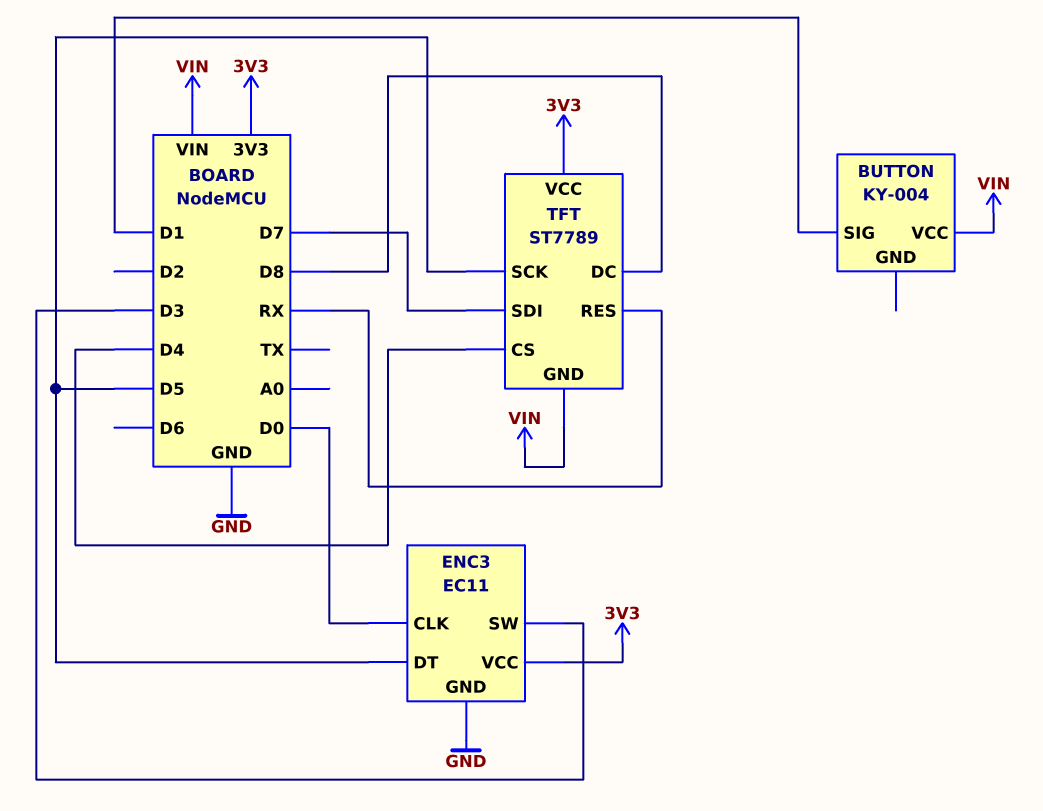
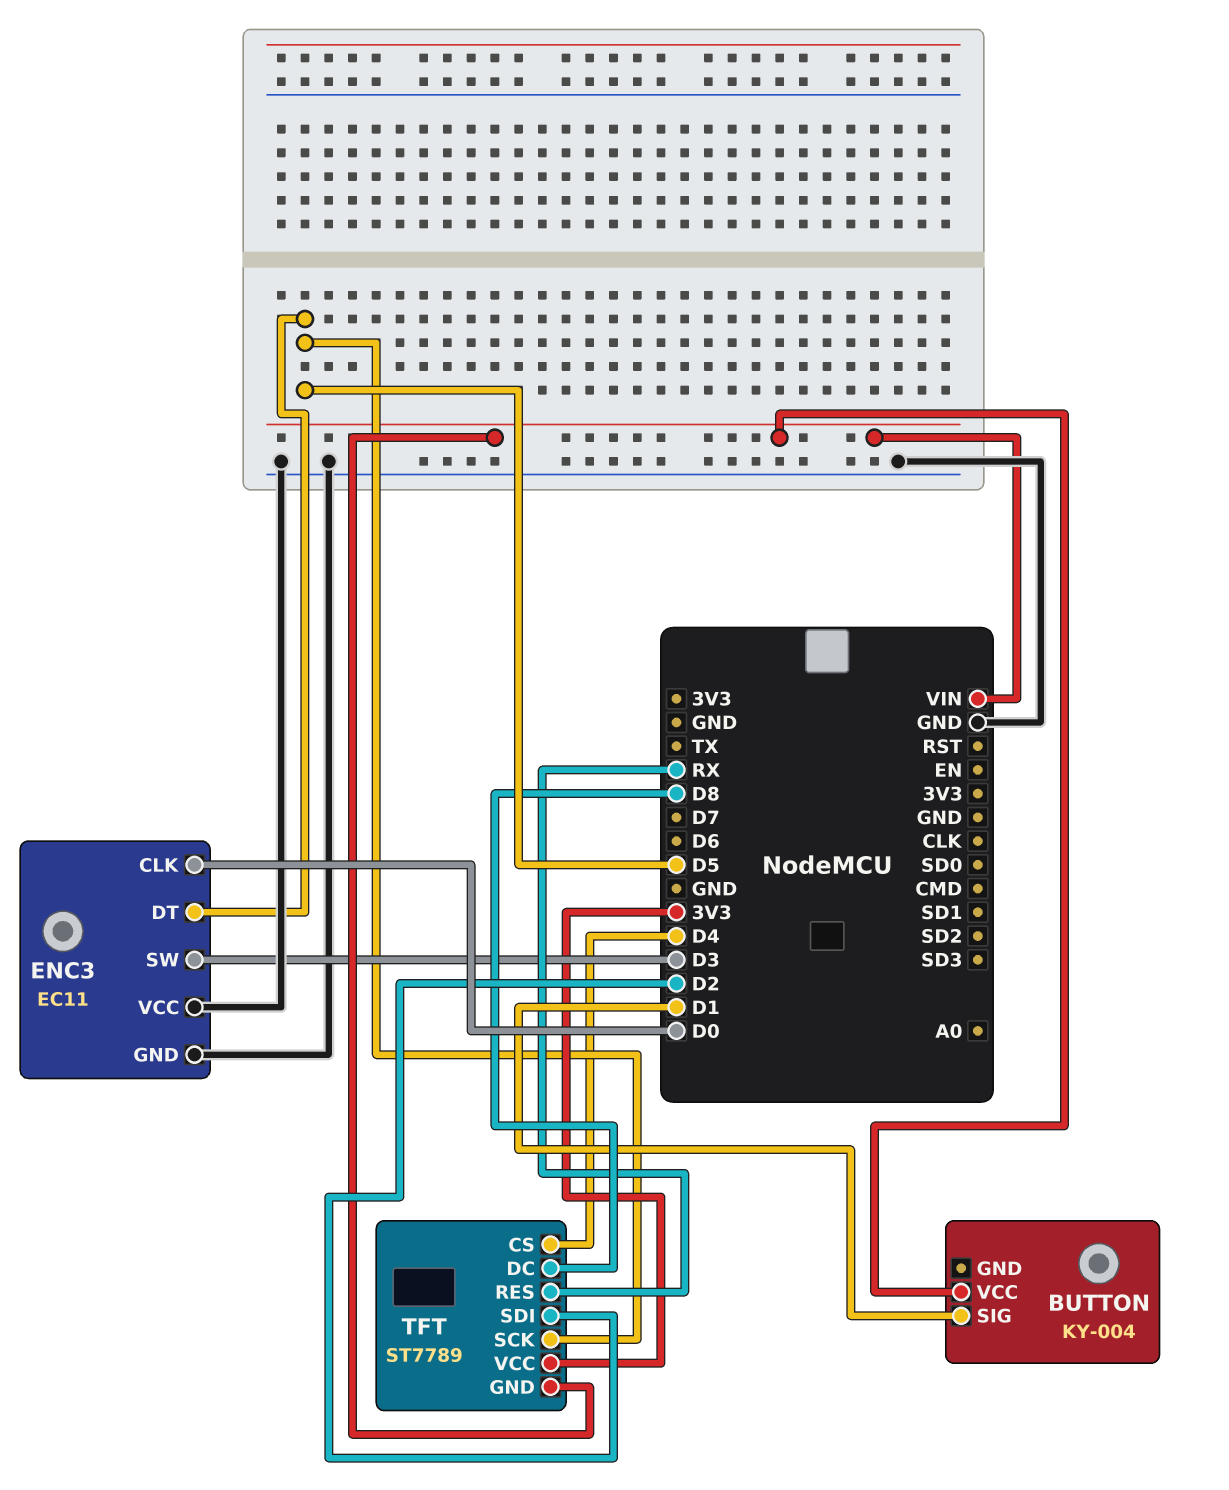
ENC3 pin VCC: 3V3 -> GND
TFT pin SDI: D7 -> D2

